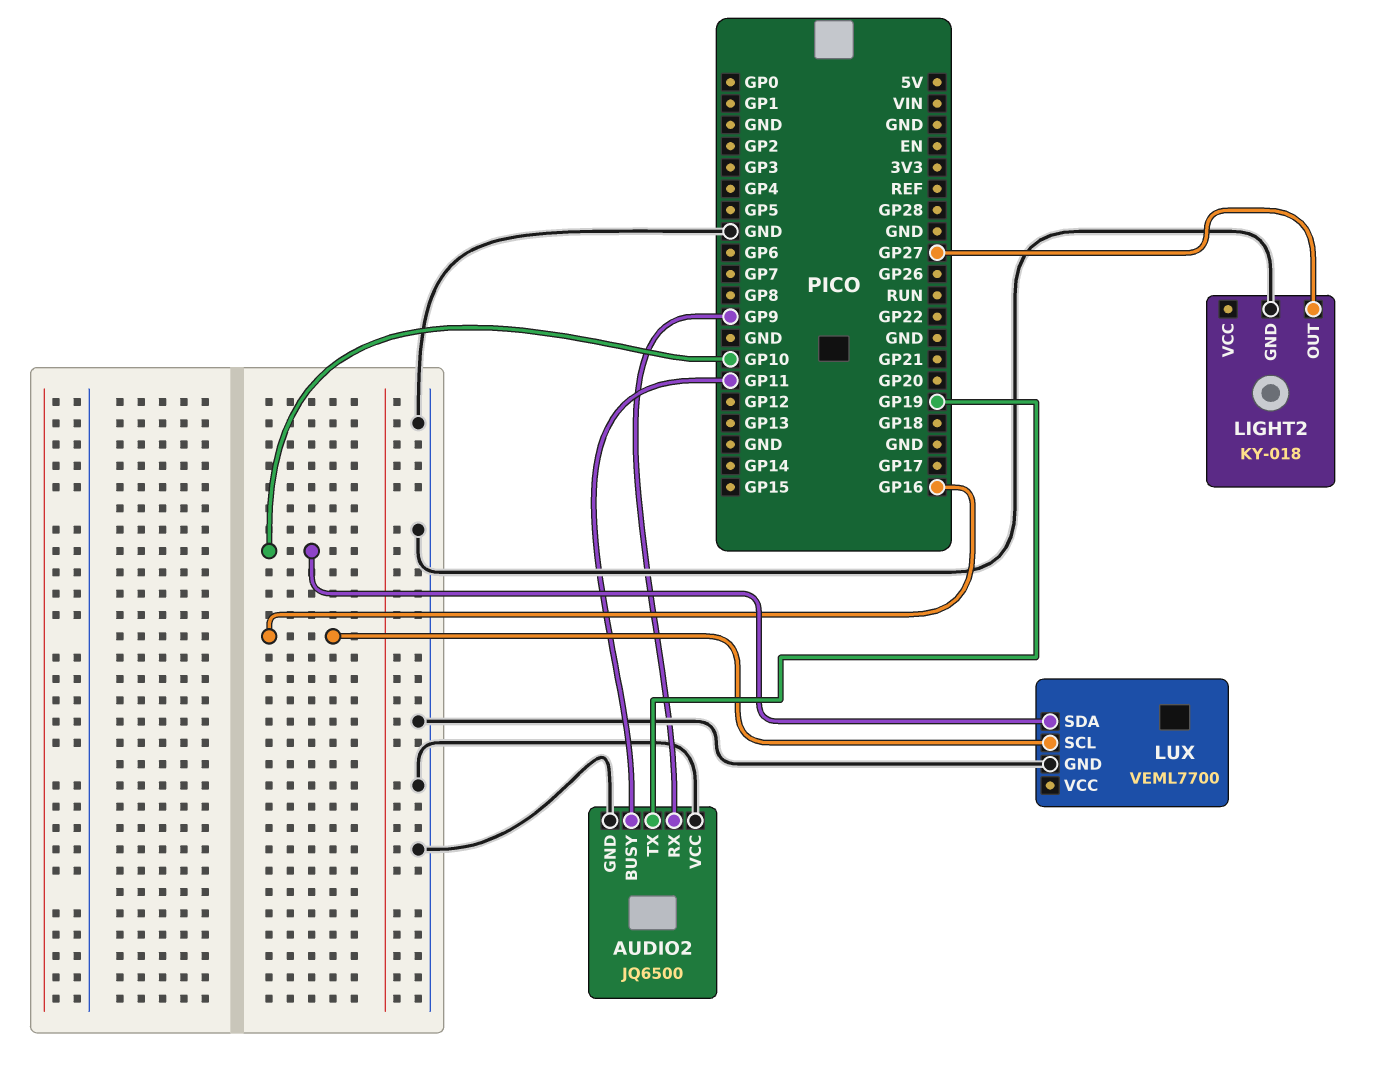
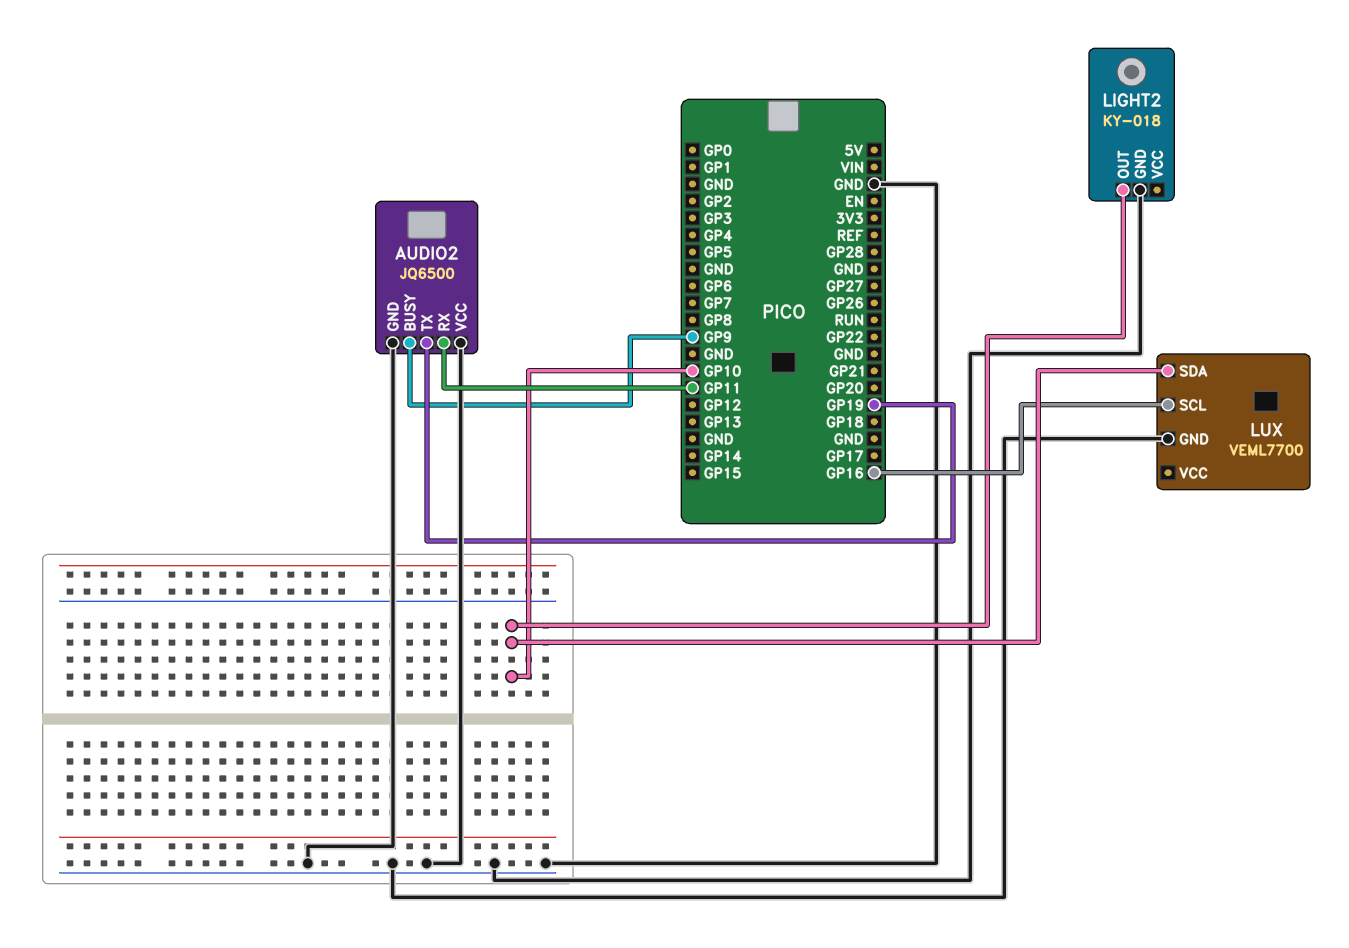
AUDIO2 pin BUSY: GP11 -> GP9
AUDIO2 pin RX: GP9 -> GP11
LIGHT2 pin OUT: GP27 -> GP10

